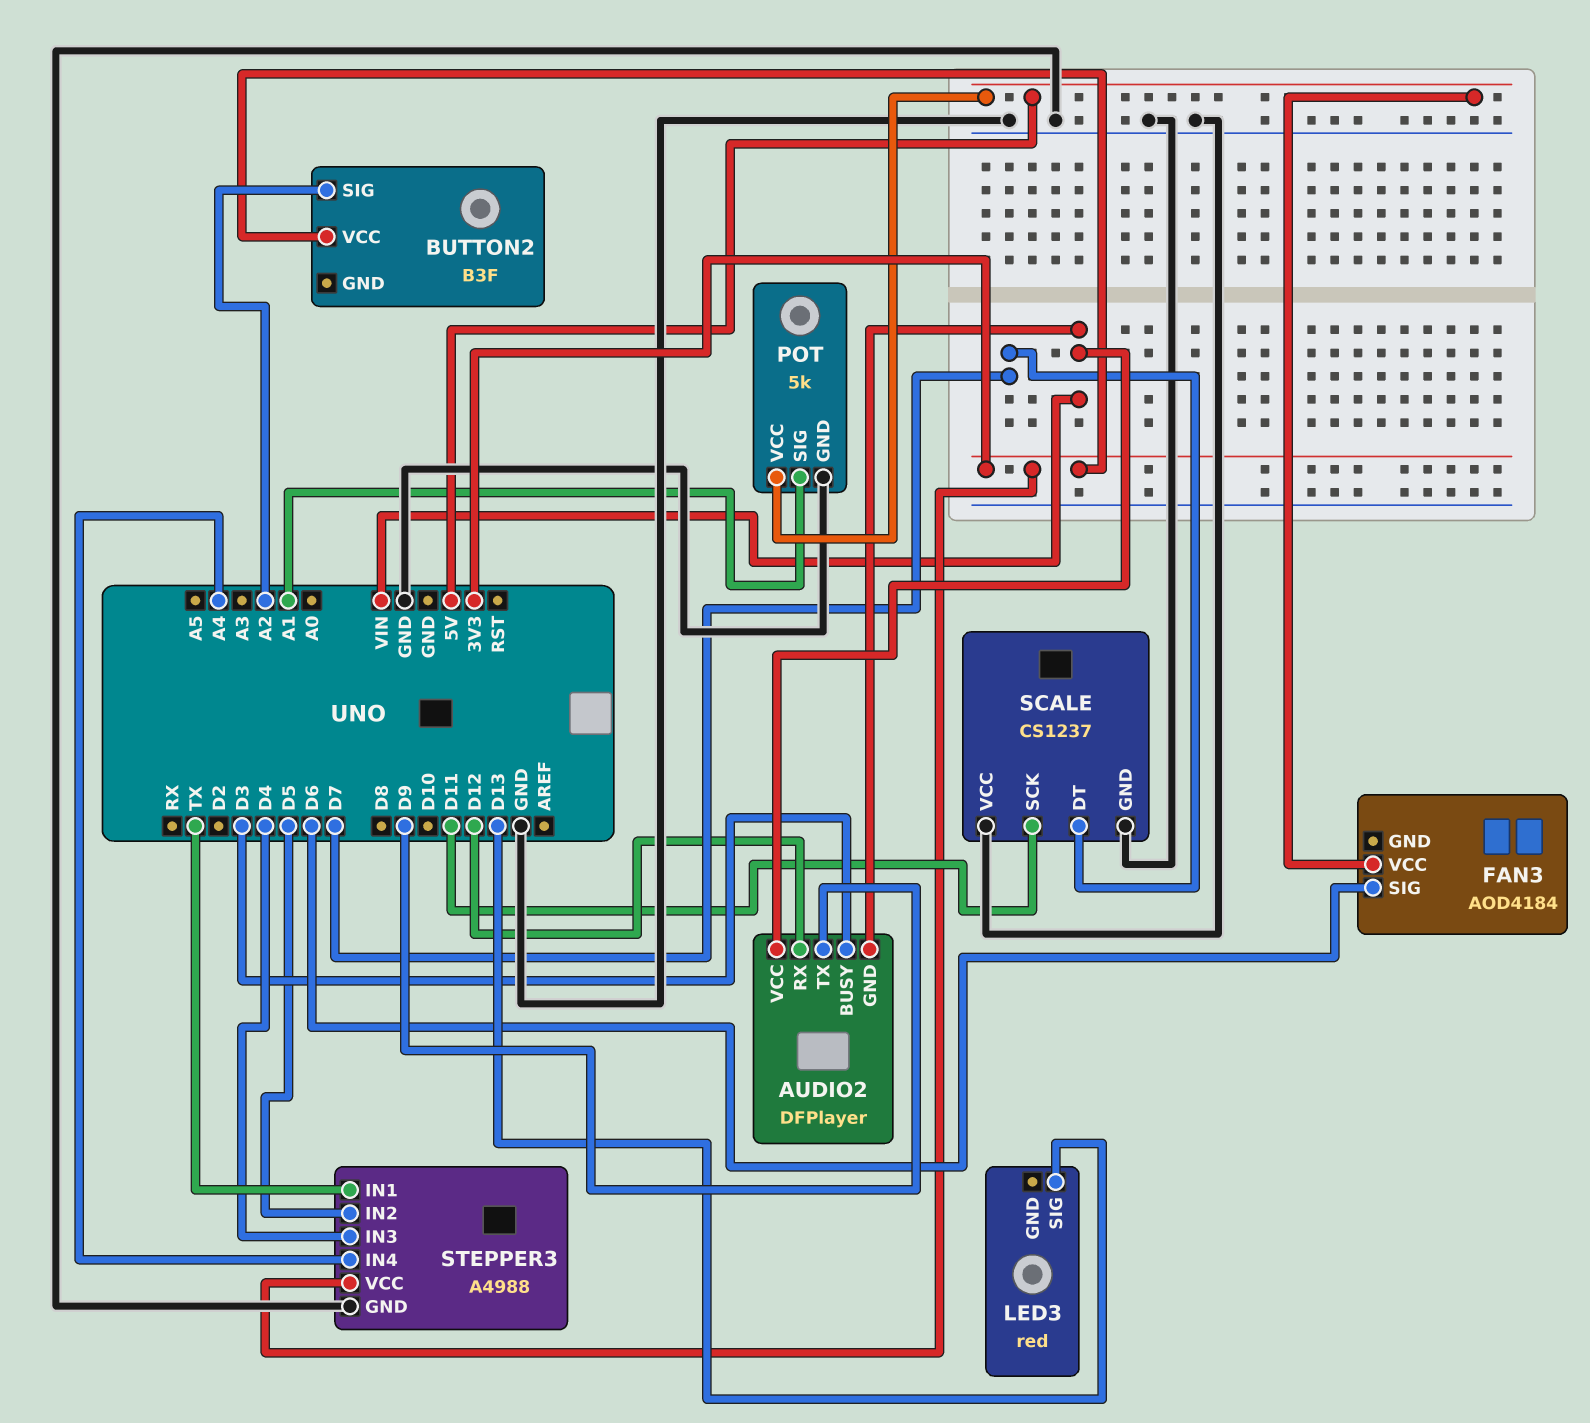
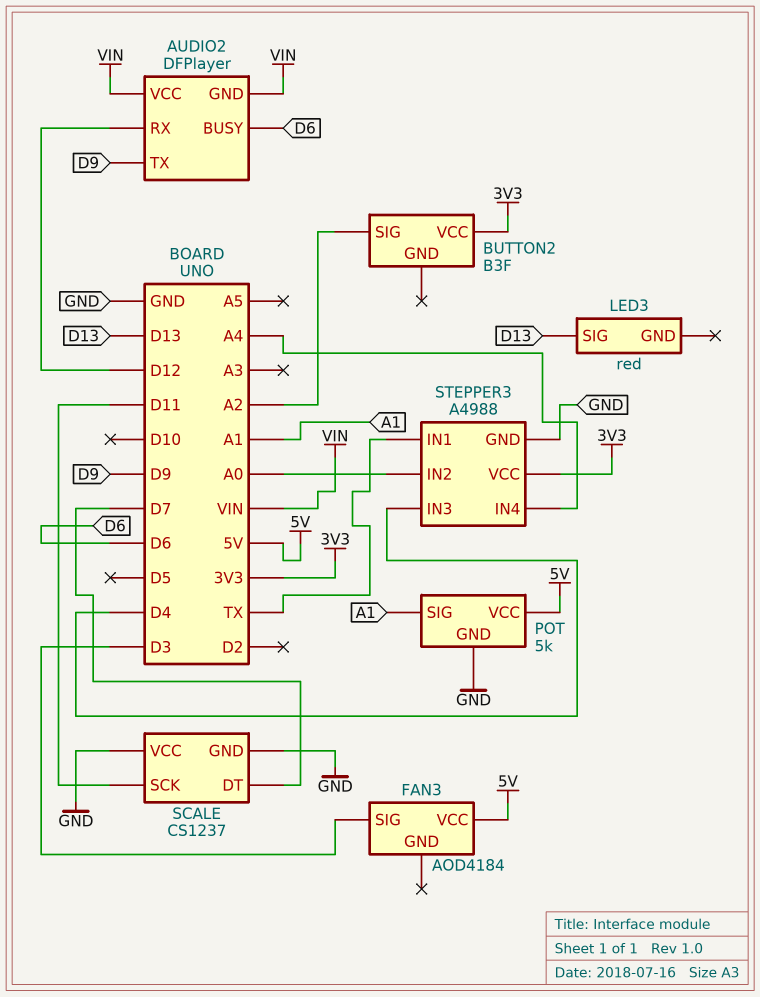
AUDIO2 pin BUSY: D3 -> D6
FAN3 pin SIG: D6 -> D3
STEPPER3 pin IN2: D5 -> A0

